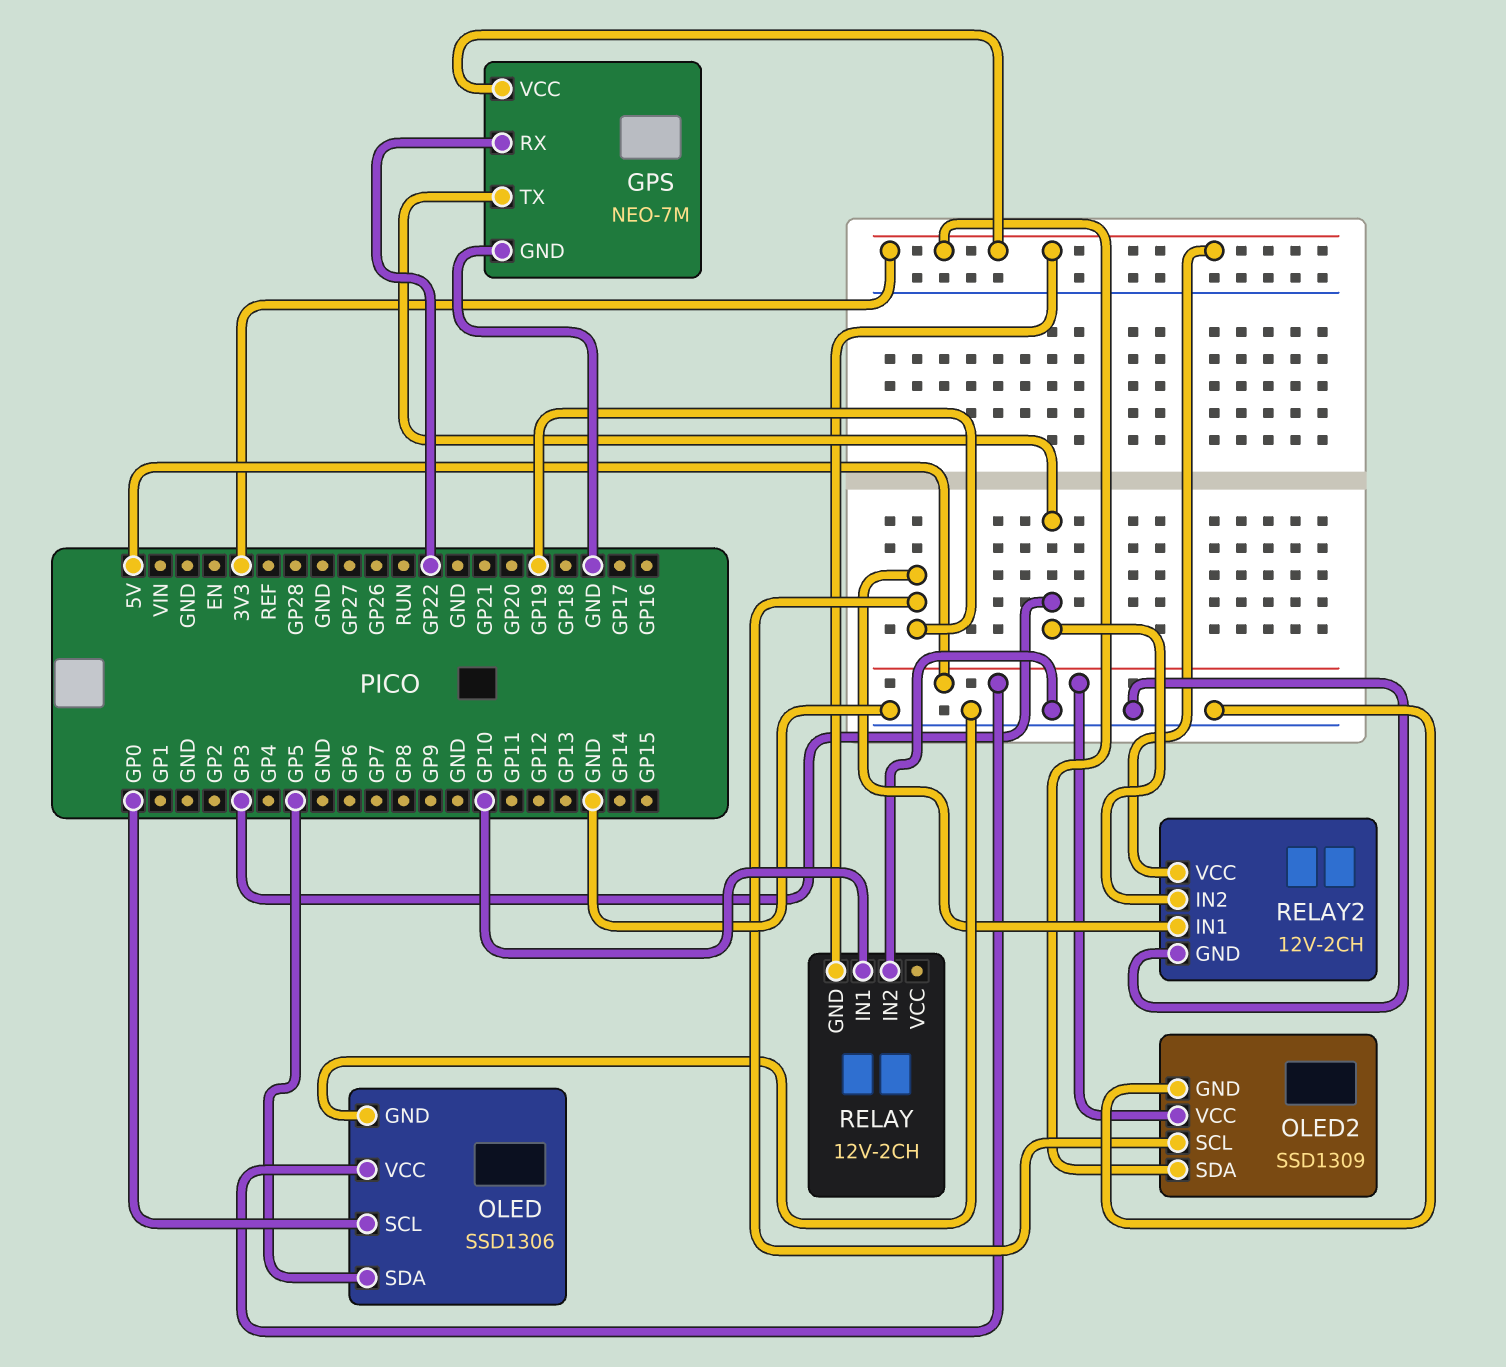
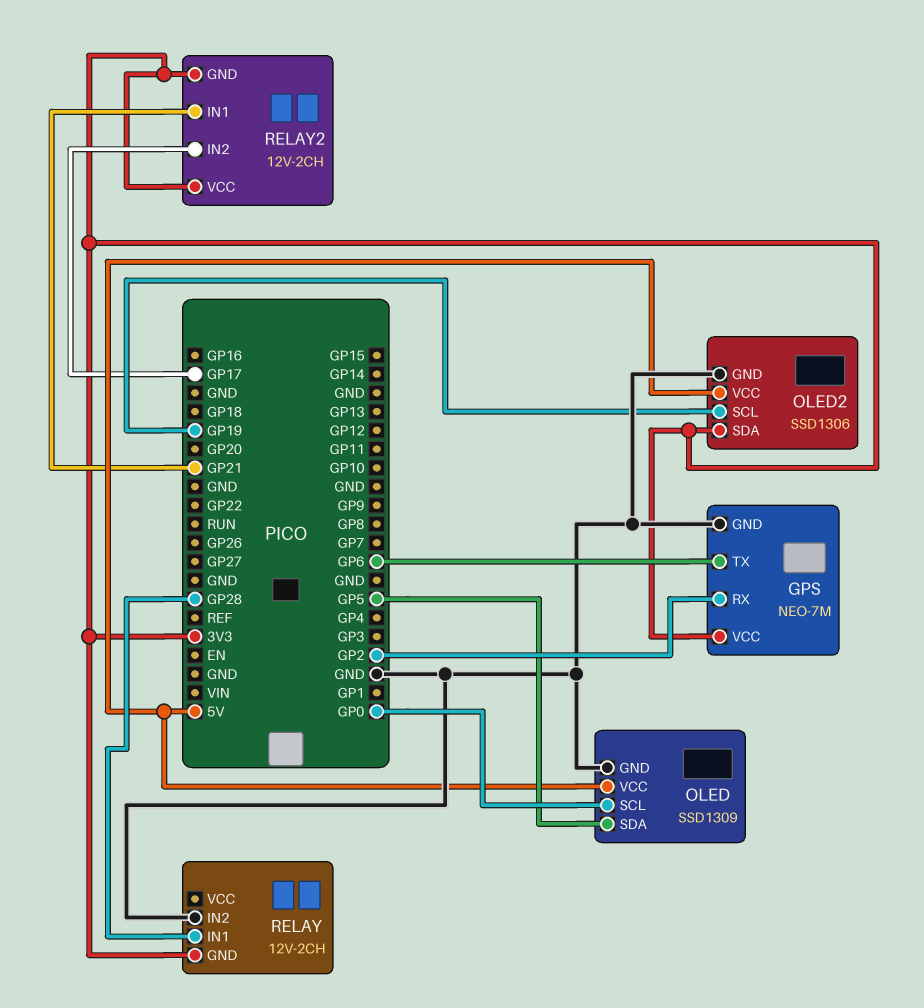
GPS pin RX: GP22 -> GP2
GPS pin TX: GP3 -> GP6
OLED: SSD1306 -> SSD1309
OLED2: SSD1309 -> SSD1306
RELAY pin IN1: GP10 -> GP28
RELAY2 pin GND: GND -> 3V3
RELAY2 pin IN1: GP19 -> GP21
RELAY2 pin IN2: GP3 -> GP17

